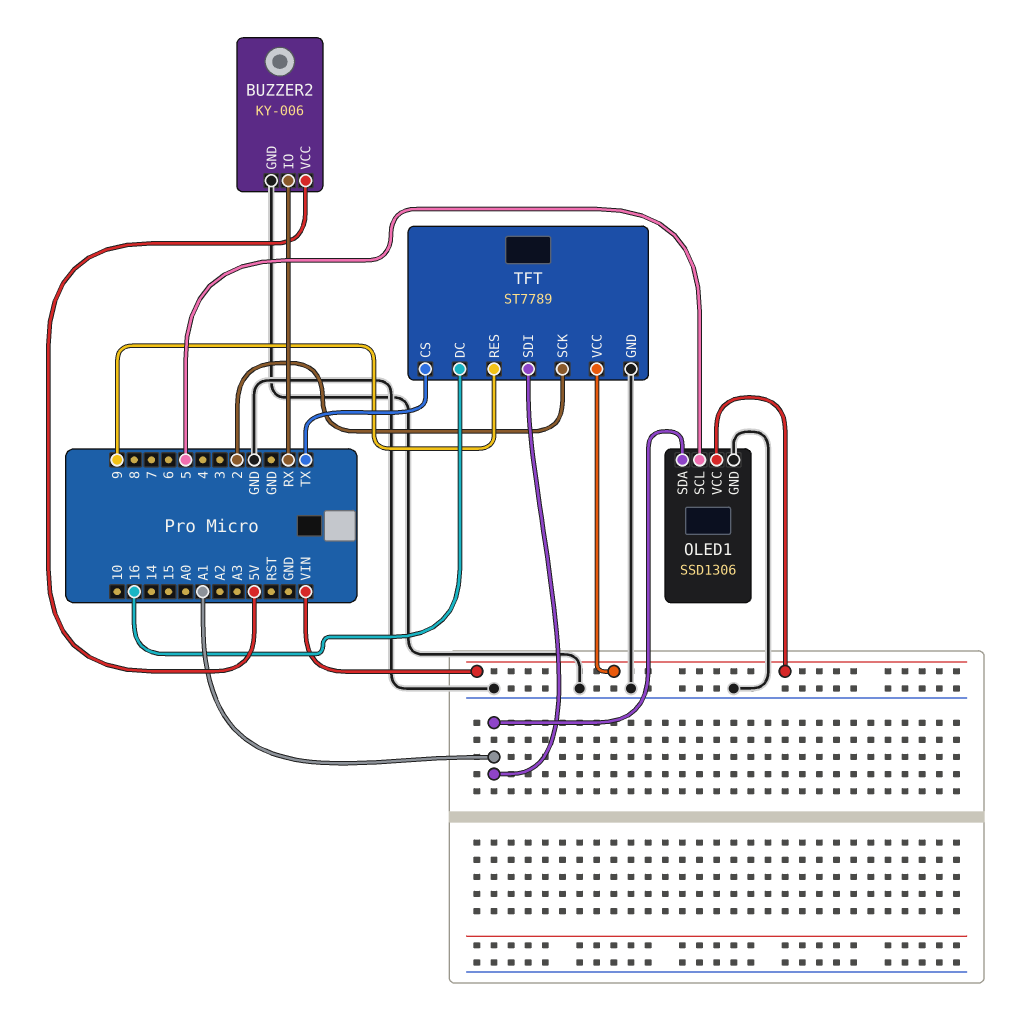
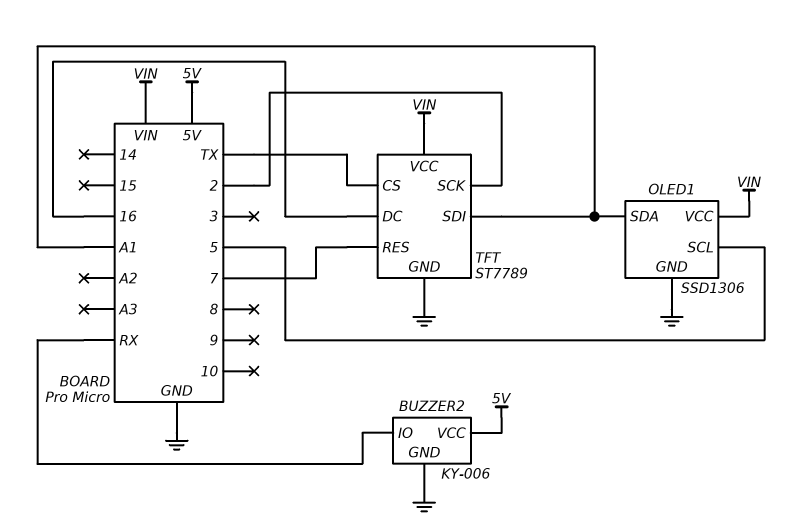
TFT pin RES: 9 -> 7

